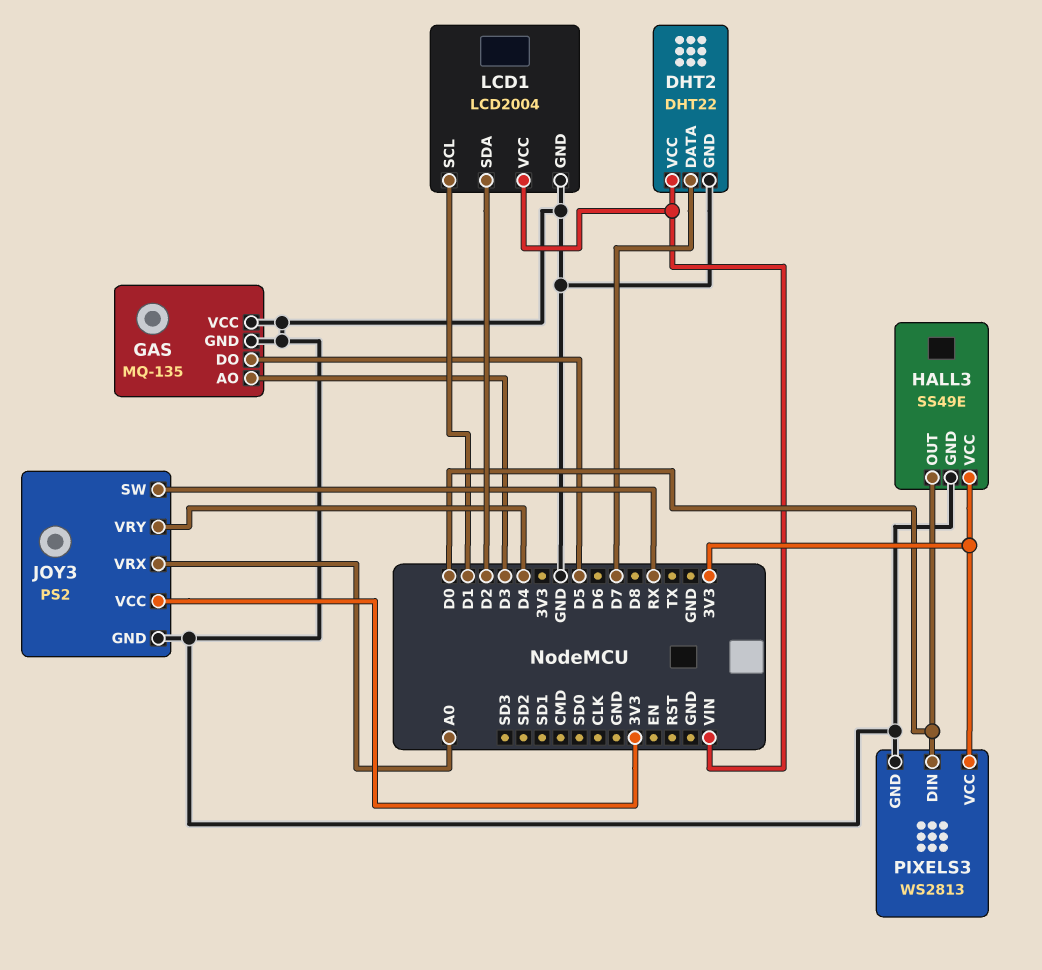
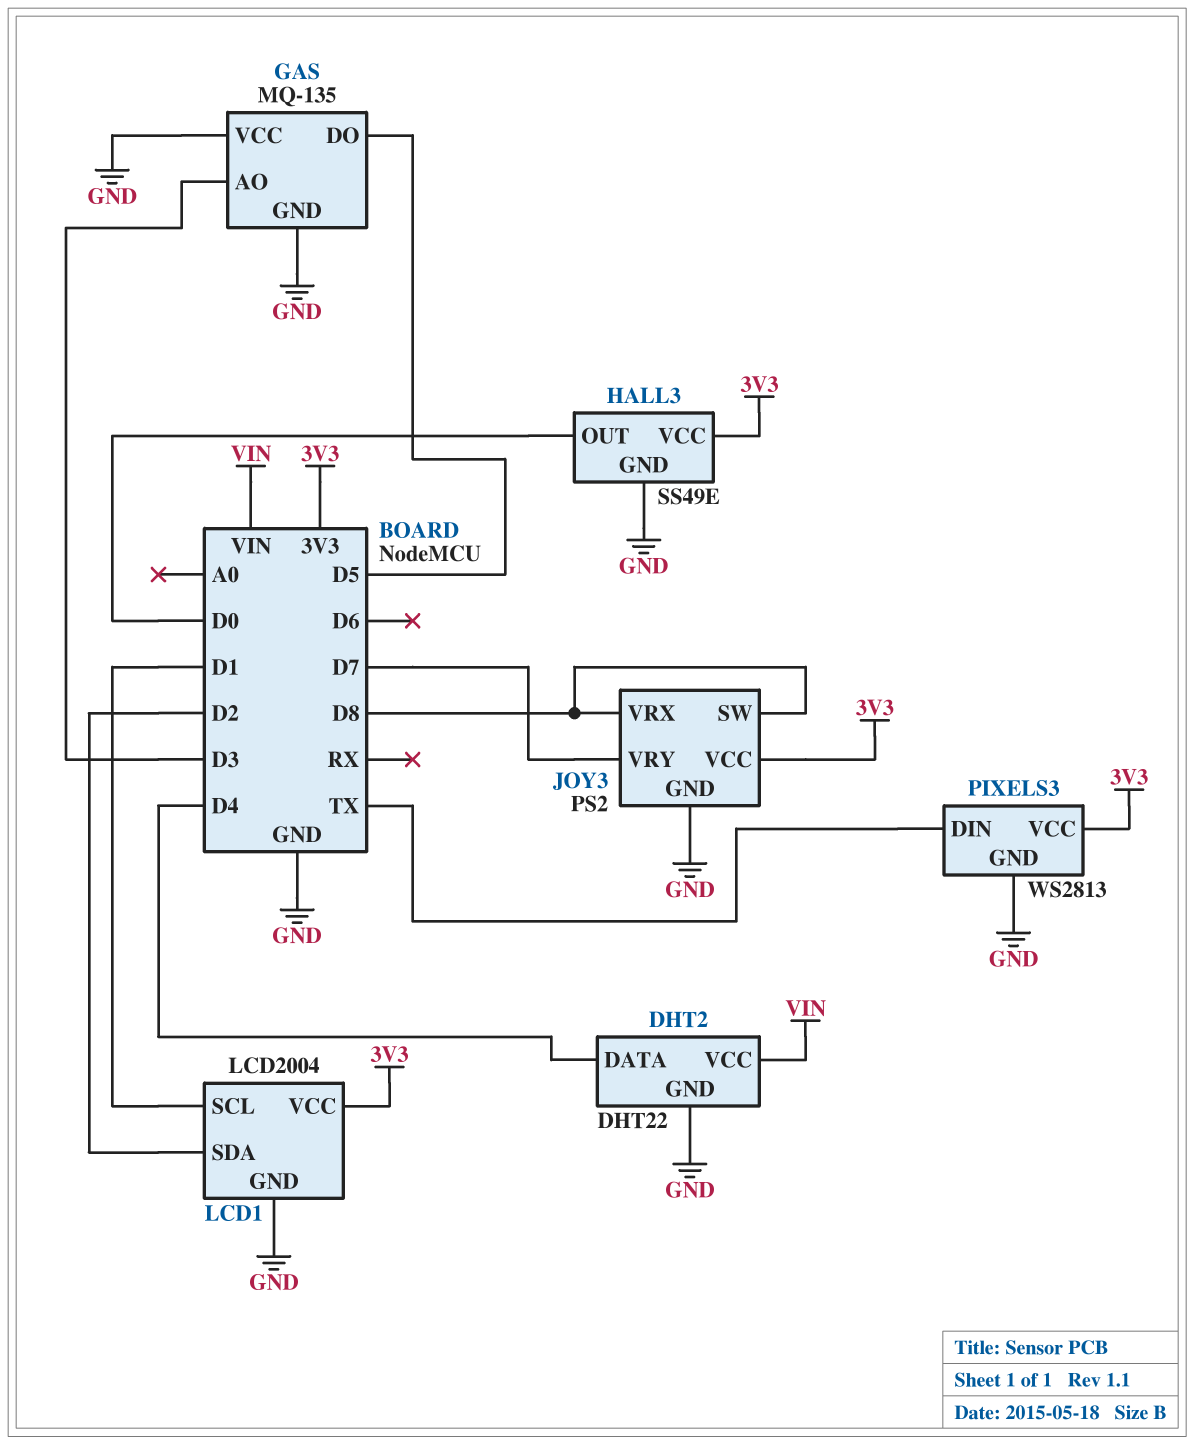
DHT2 pin DATA: D7 -> D4
JOY3 pin SW: RX -> D8
JOY3 pin VRX: A0 -> D8
JOY3 pin VRY: D4 -> D7
LCD1 pin VCC: VIN -> 3V3
PIXELS3 pin DIN: D0 -> TX

